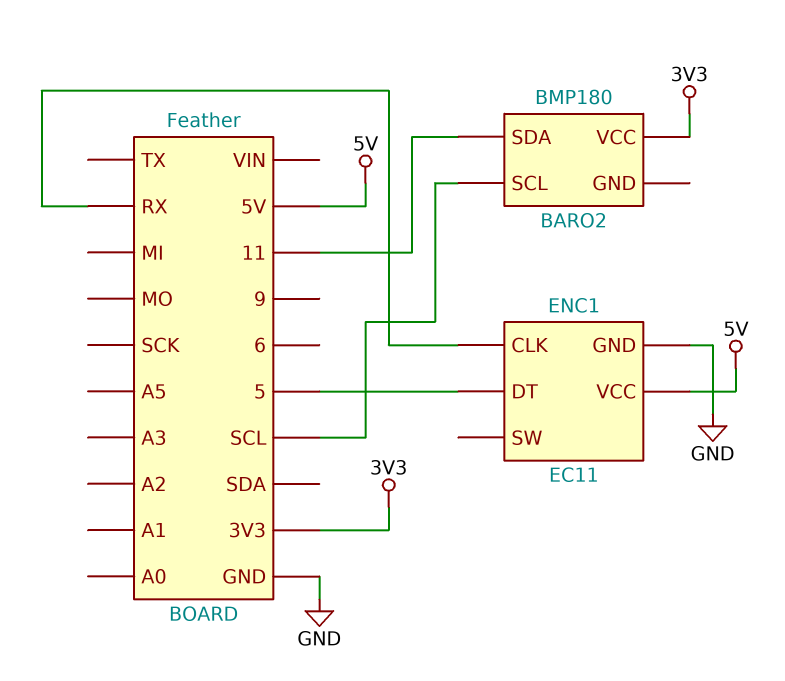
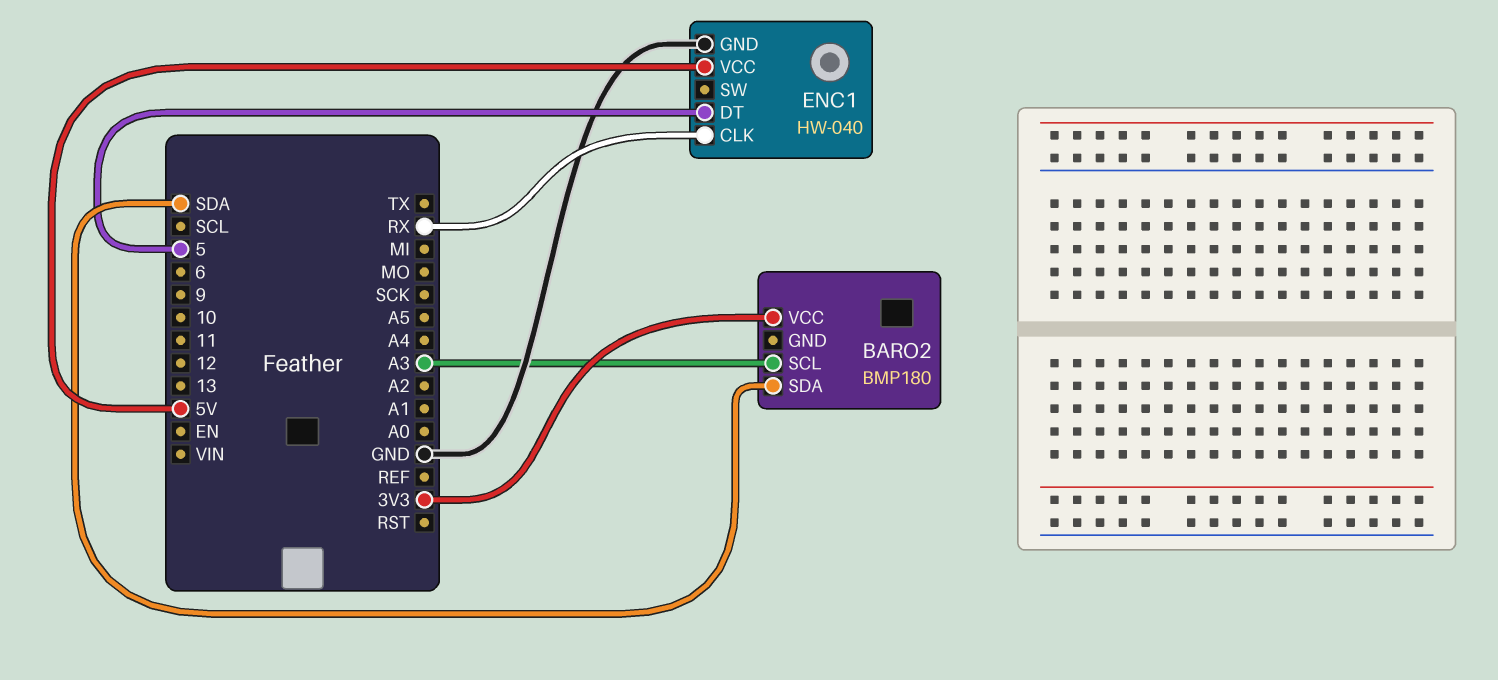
BARO2 pin SCL: SCL -> A3
BARO2 pin SDA: 11 -> SDA
ENC1: EC11 -> HW-040

